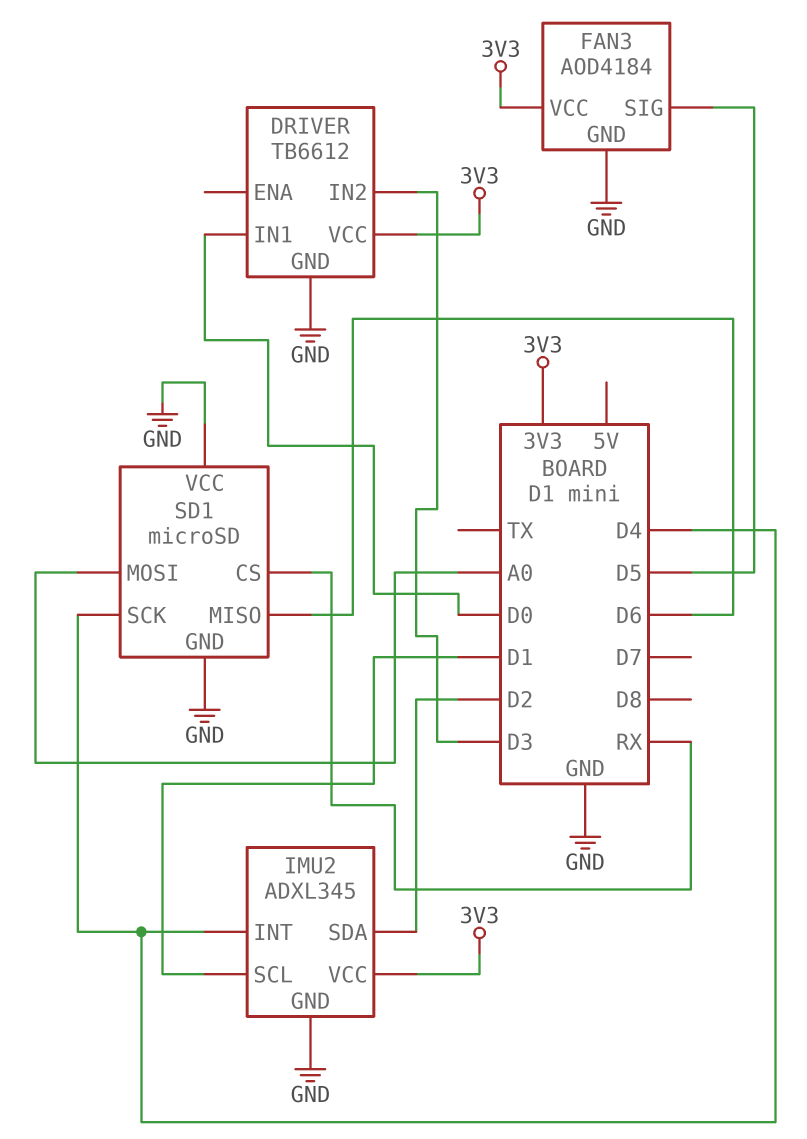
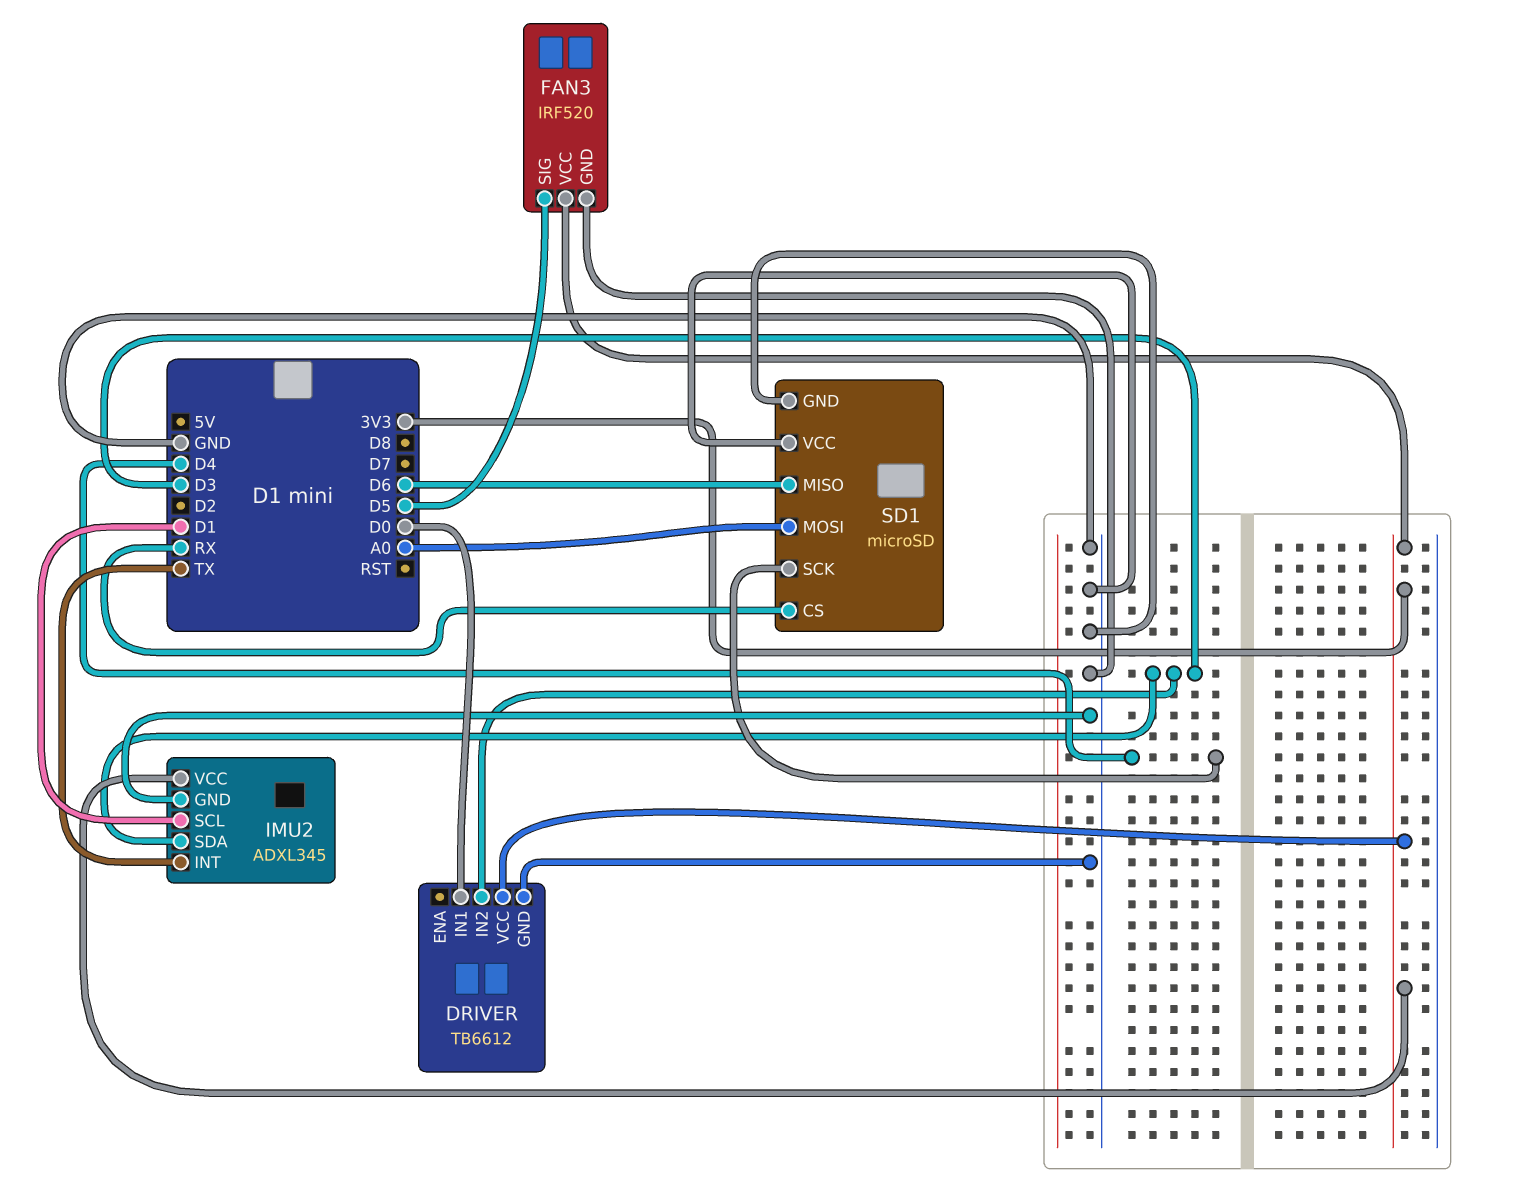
FAN3: AOD4184 -> IRF520
IMU2 pin INT: D4 -> TX
IMU2 pin SDA: D2 -> D3

